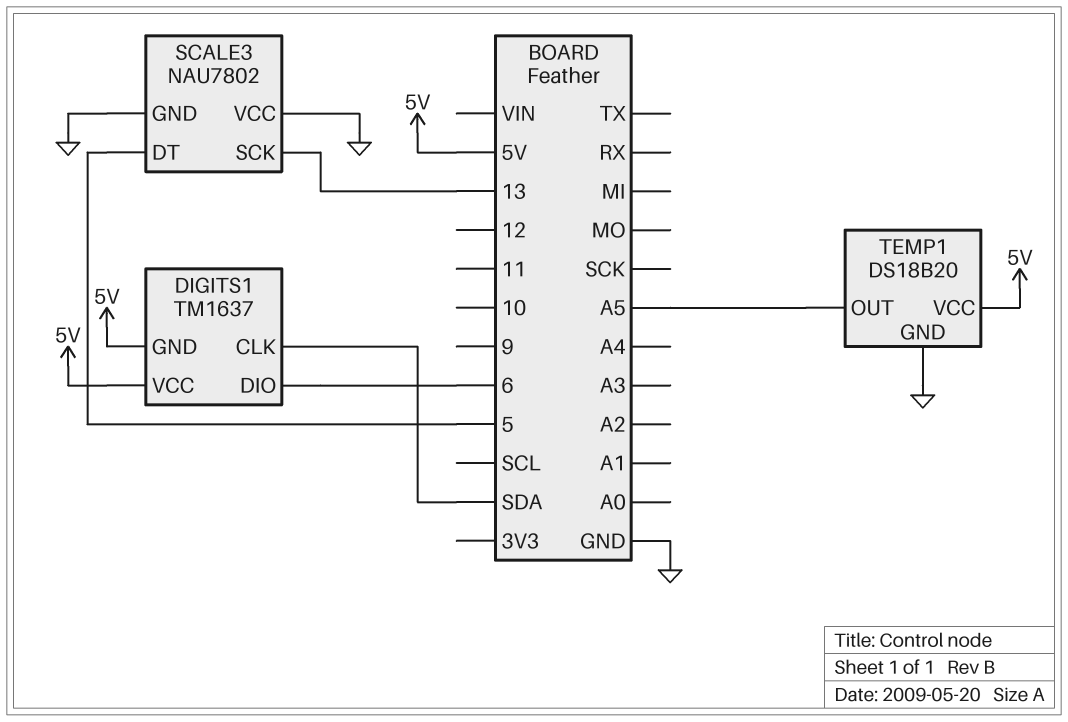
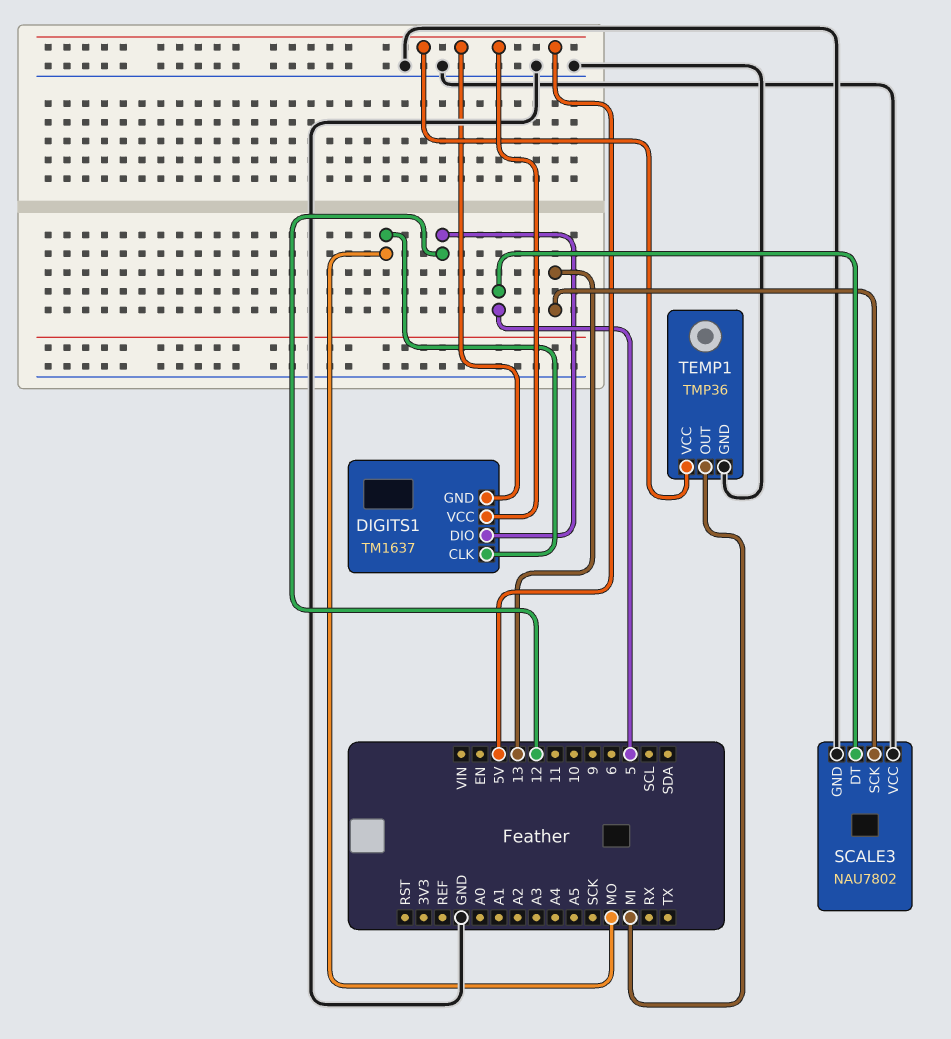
DIGITS1 pin CLK: SDA -> MO
DIGITS1 pin DIO: 6 -> 12
TEMP1: DS18B20 -> TMP36
TEMP1 pin OUT: A5 -> MI

